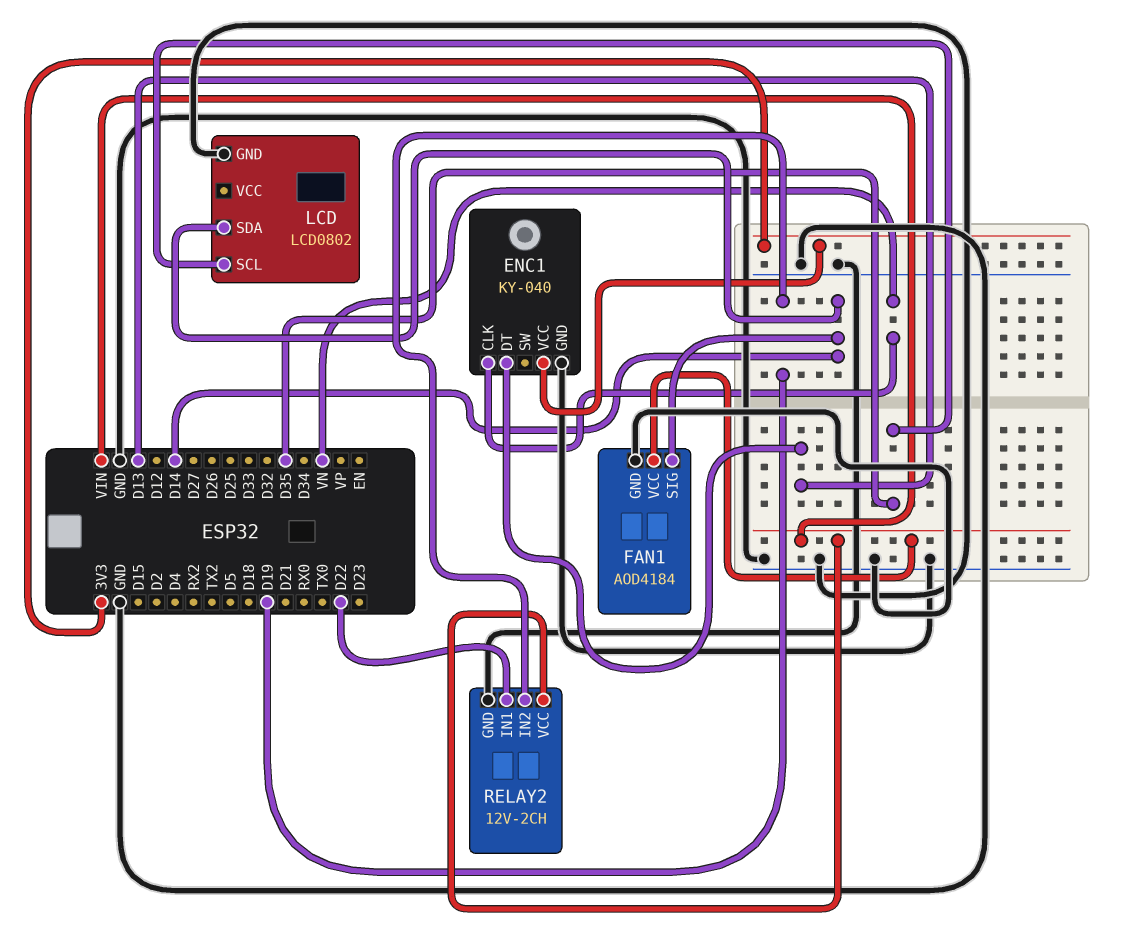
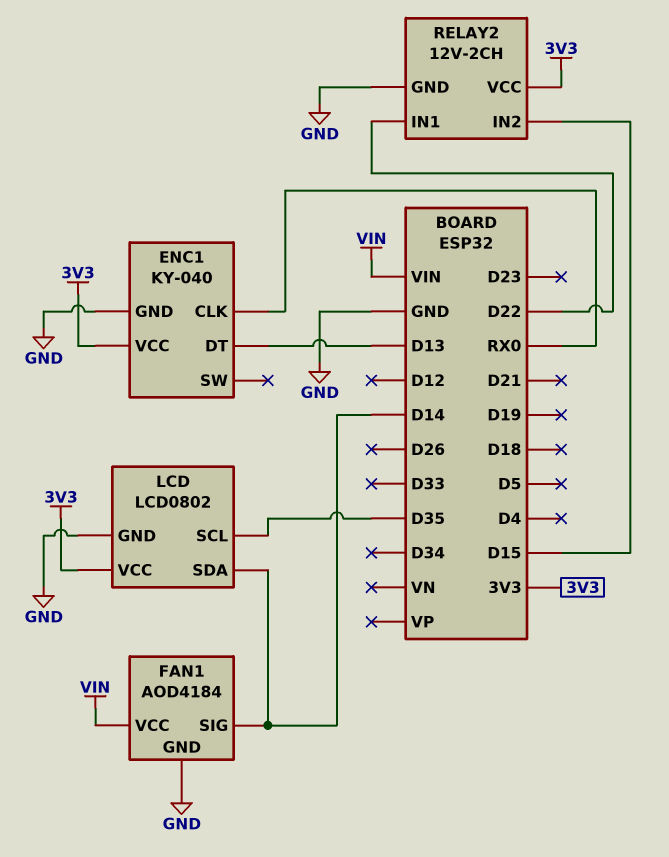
ENC1 pin CLK: VN -> RX0
LCD pin VCC: none -> 3V3
RELAY2 pin IN2: D19 -> D15
RELAY2 pin VCC: VIN -> 3V3

